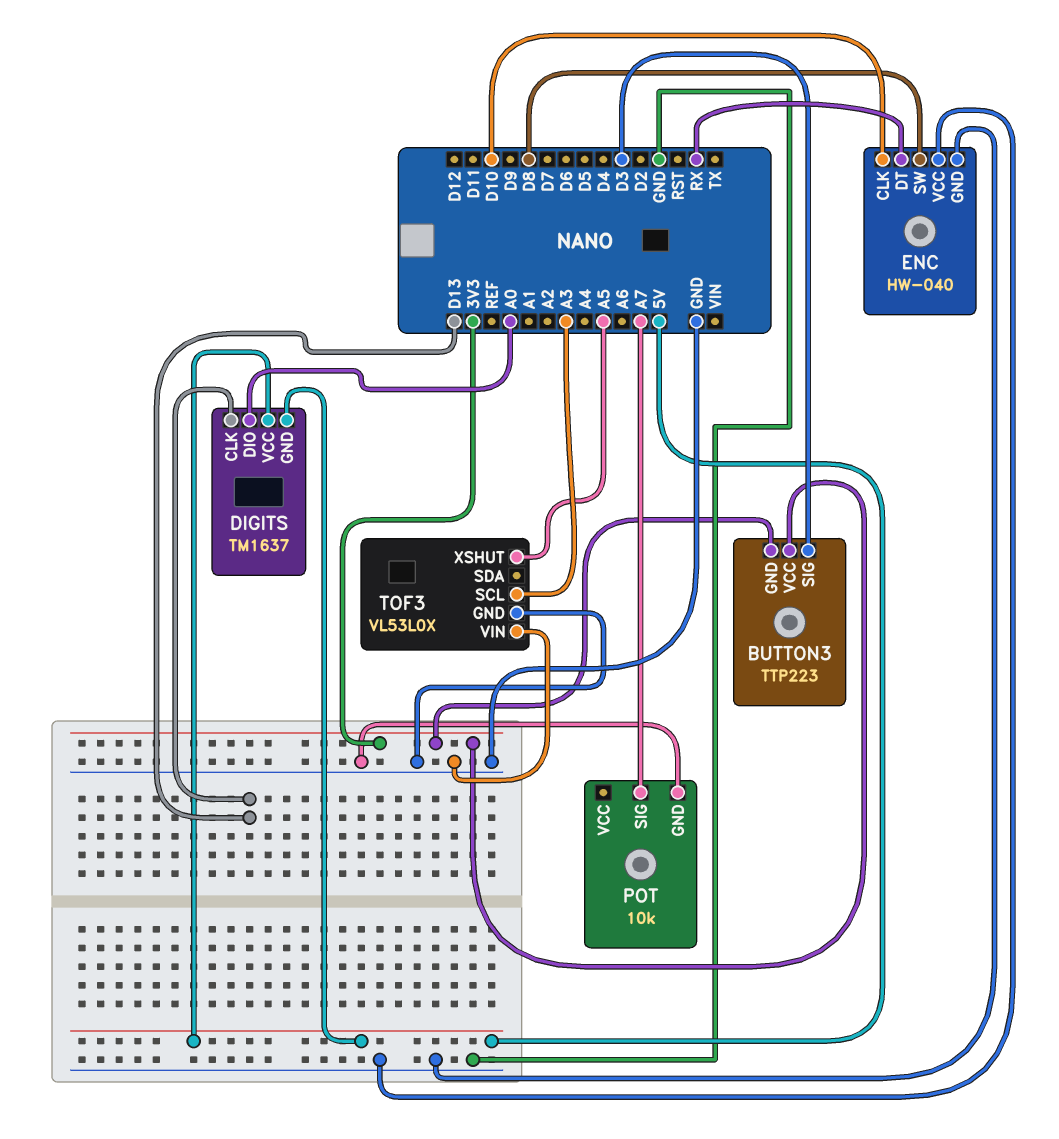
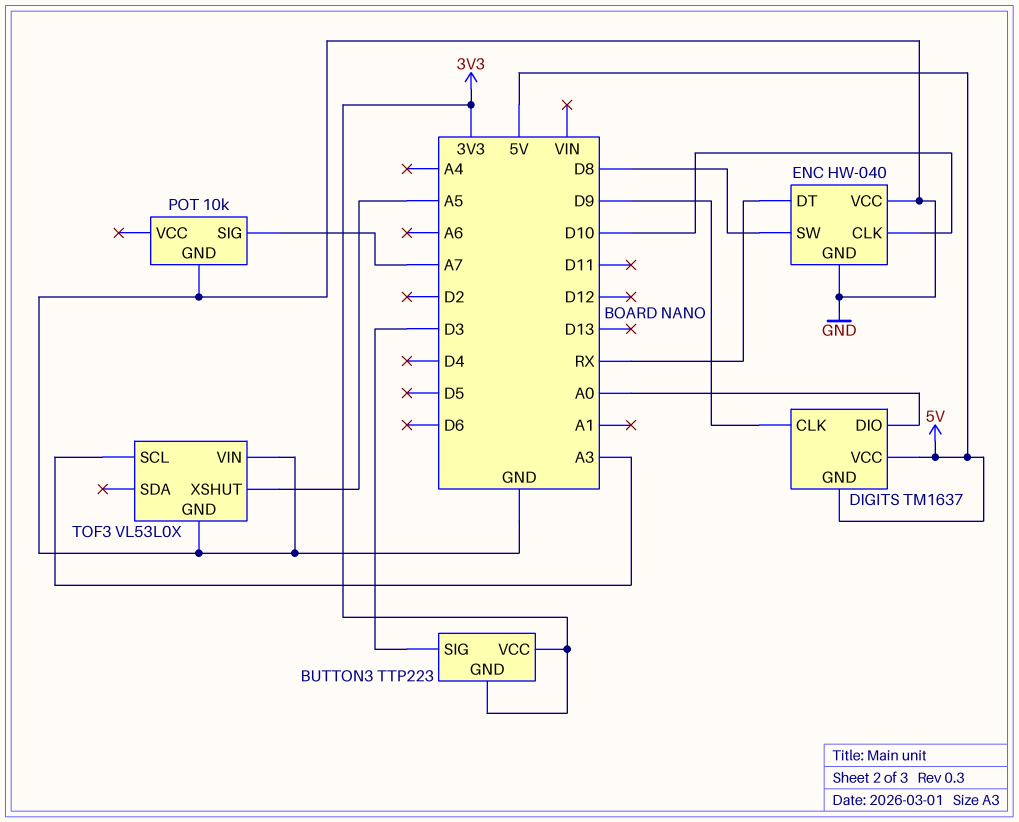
DIGITS pin CLK: D13 -> D9

